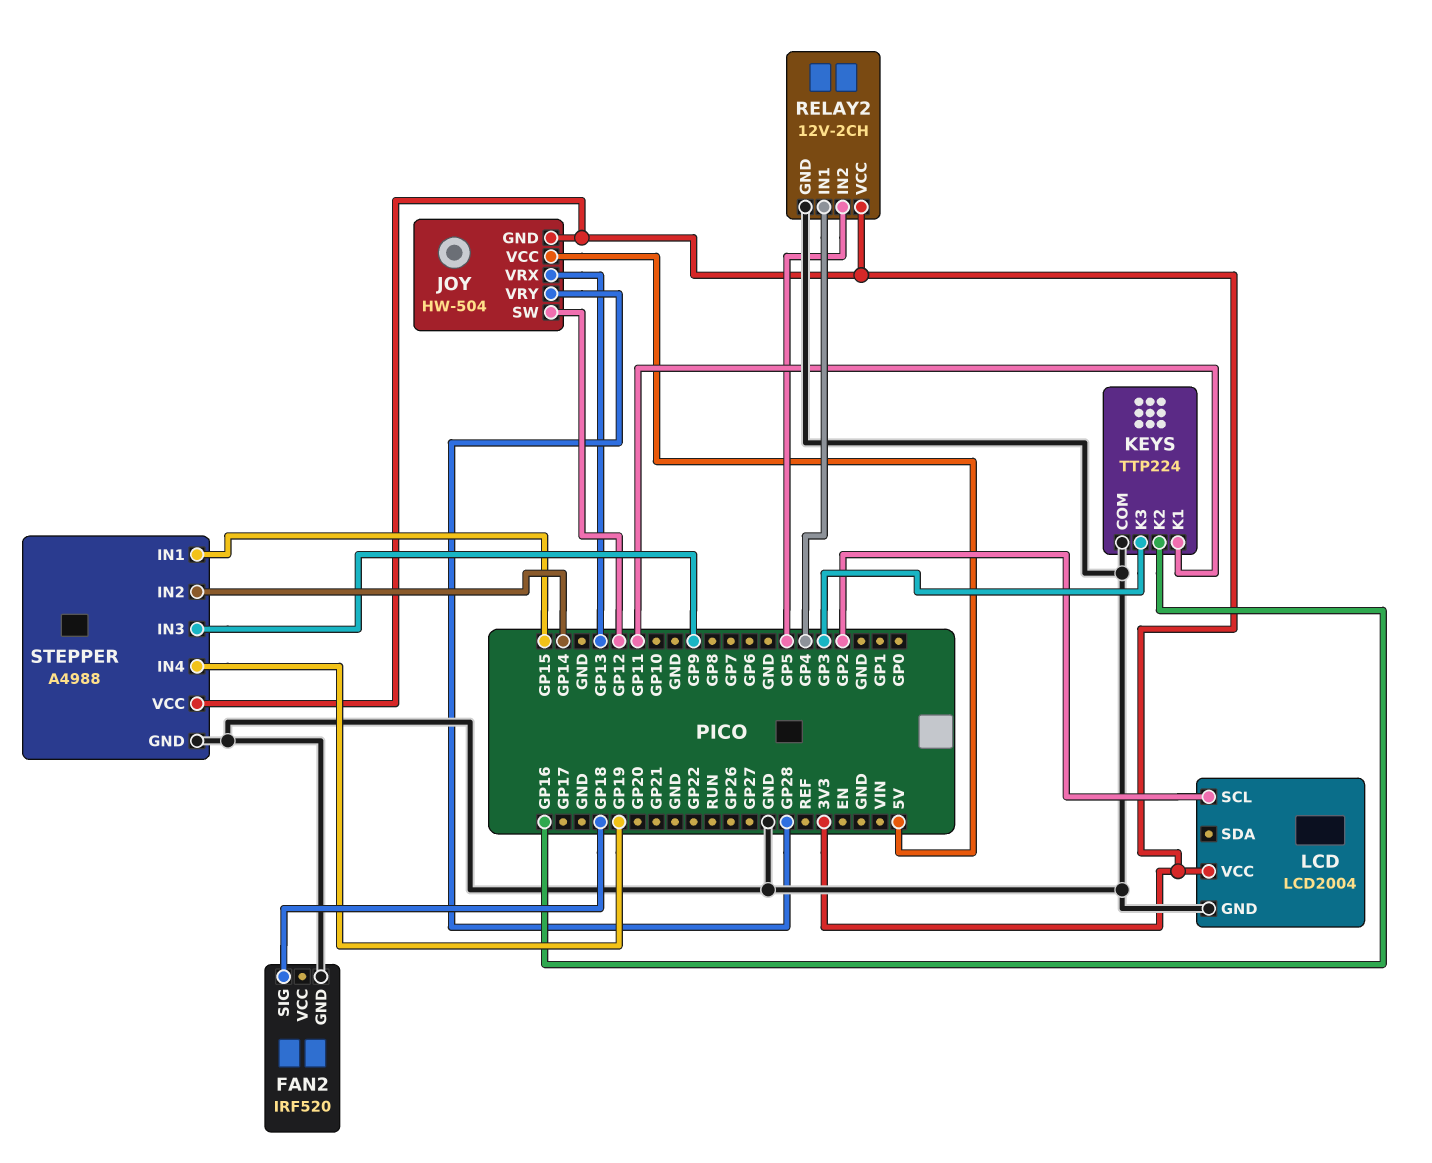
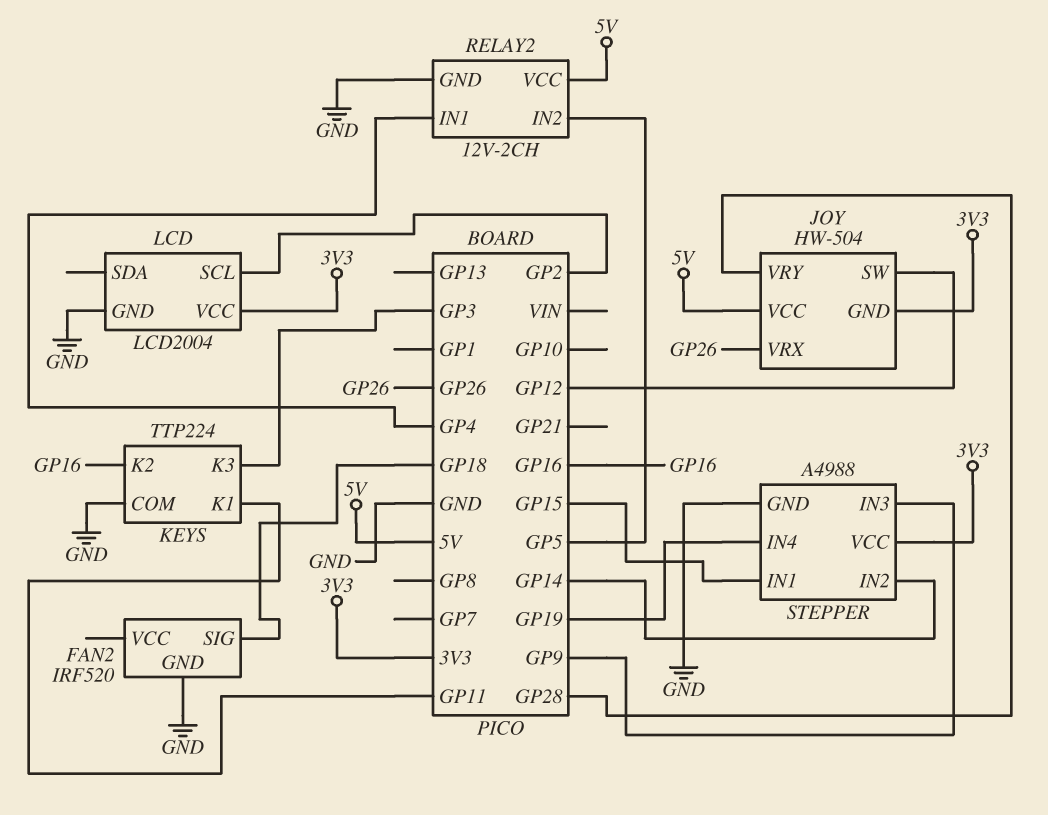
JOY pin VRX: GP13 -> GP26
RELAY2 pin VCC: 3V3 -> 5V

